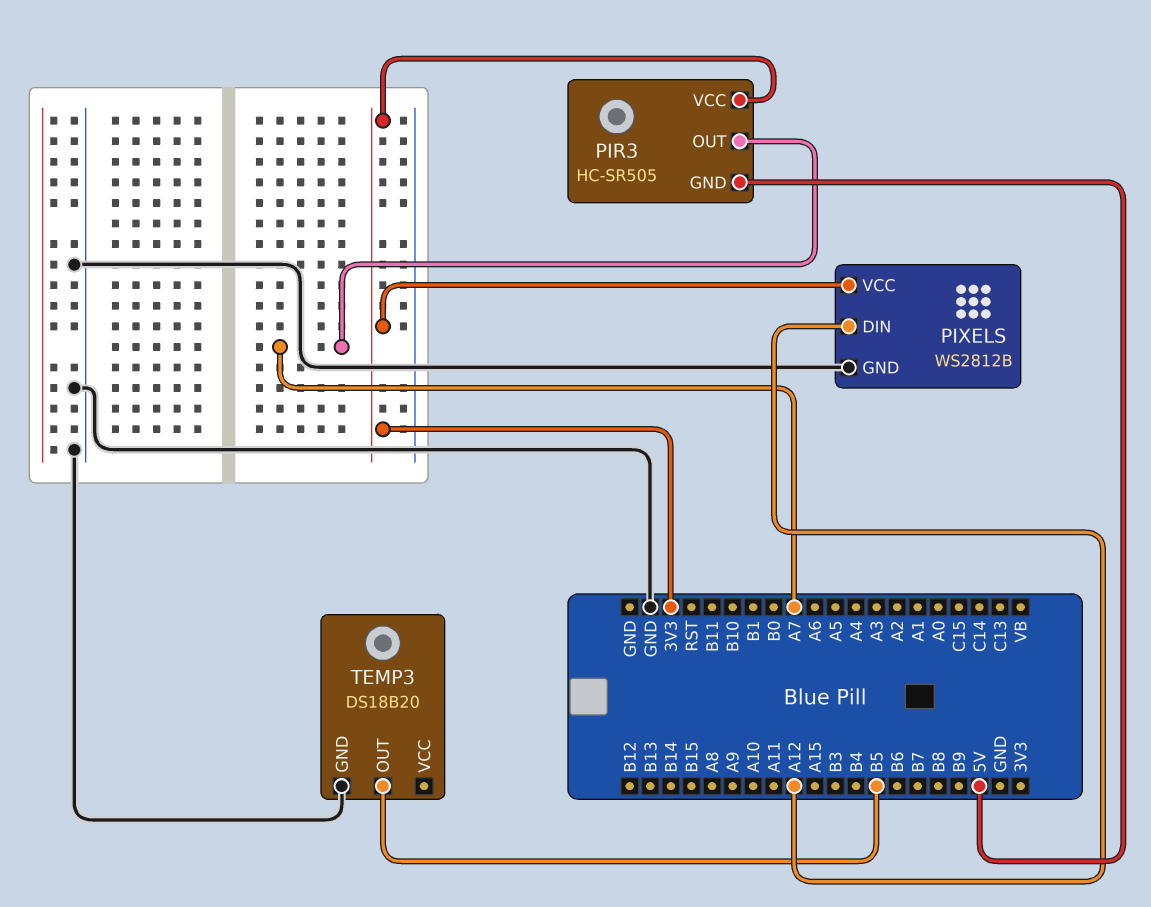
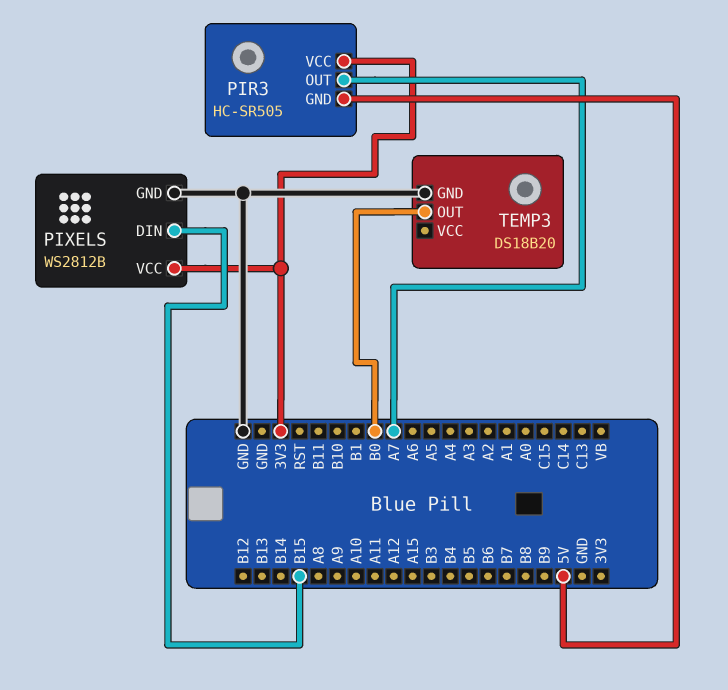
PIXELS pin DIN: A12 -> B15
TEMP3 pin OUT: B5 -> B0

